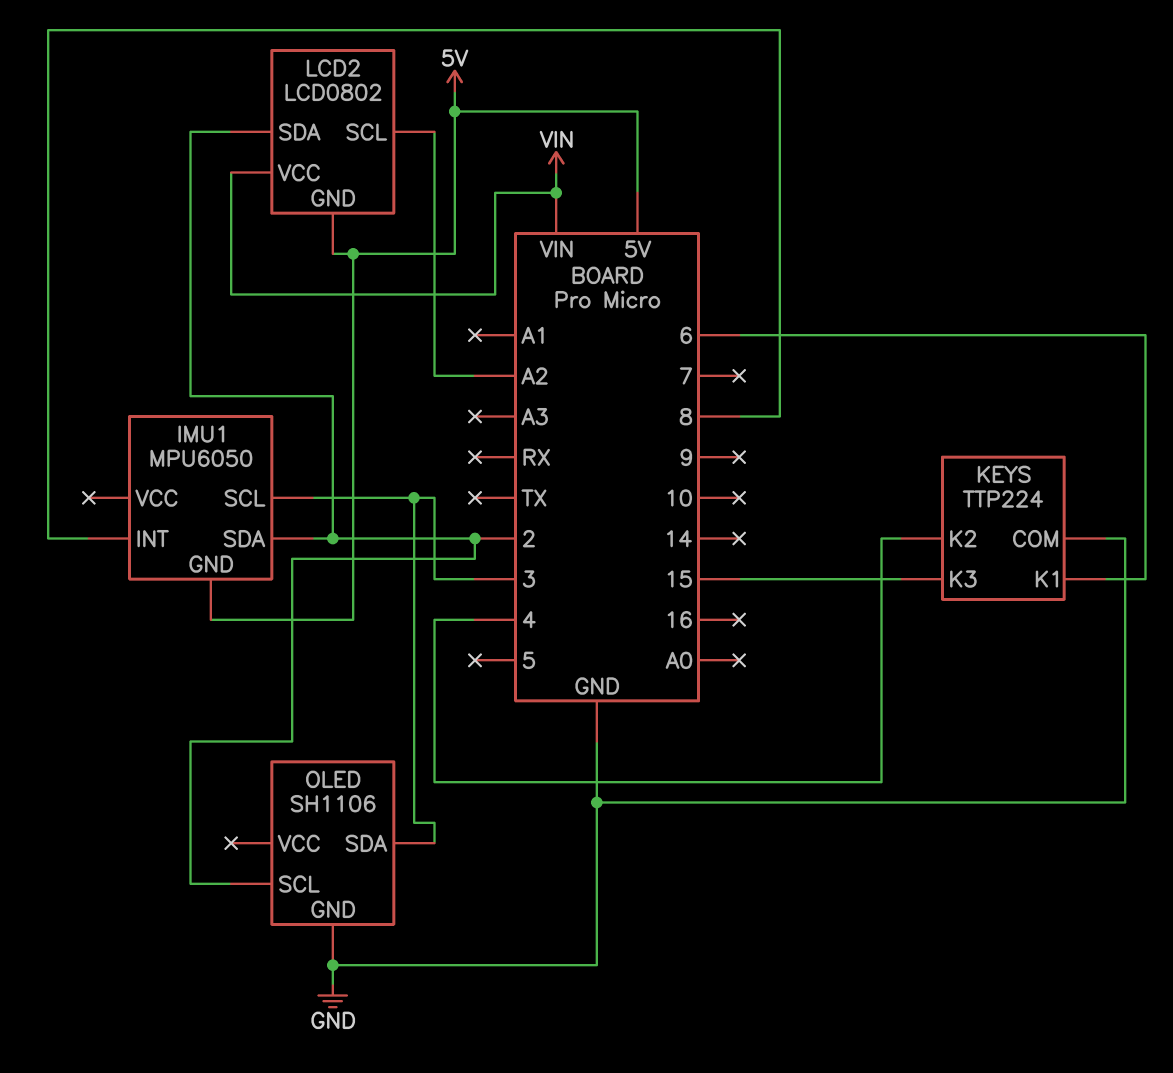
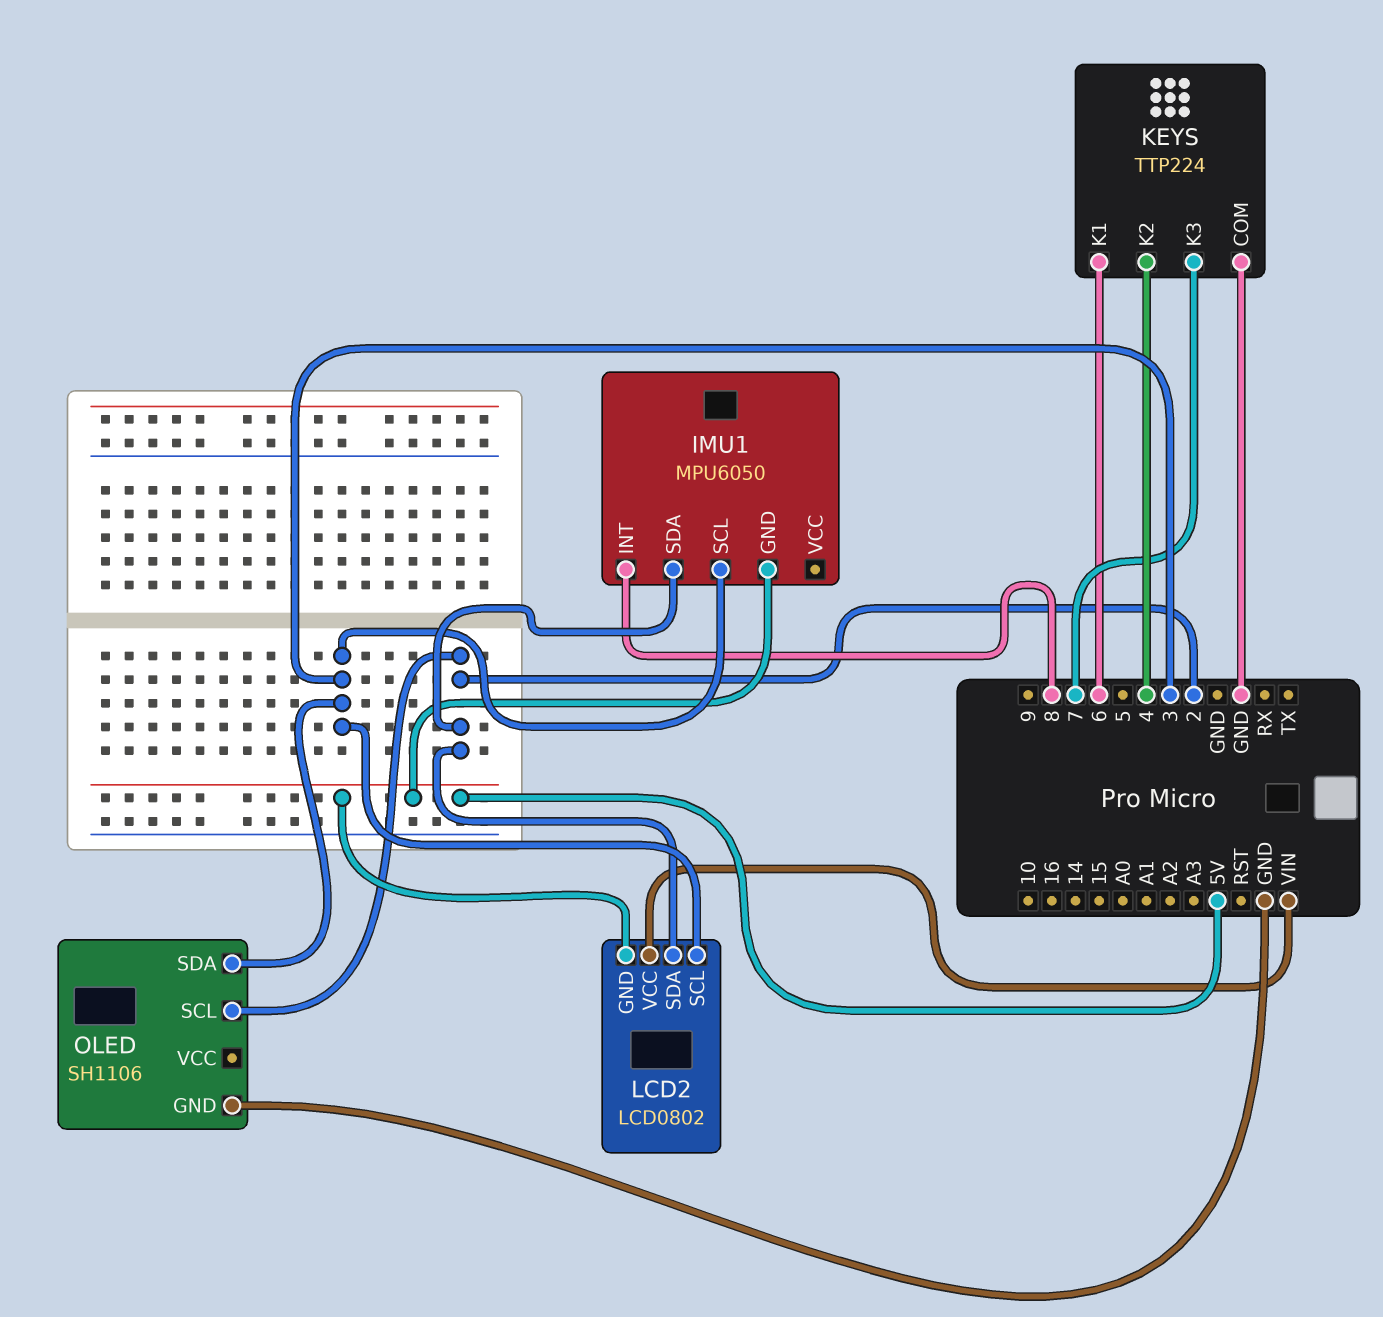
KEYS pin K3: 15 -> 7
LCD2 pin SCL: A2 -> 3

